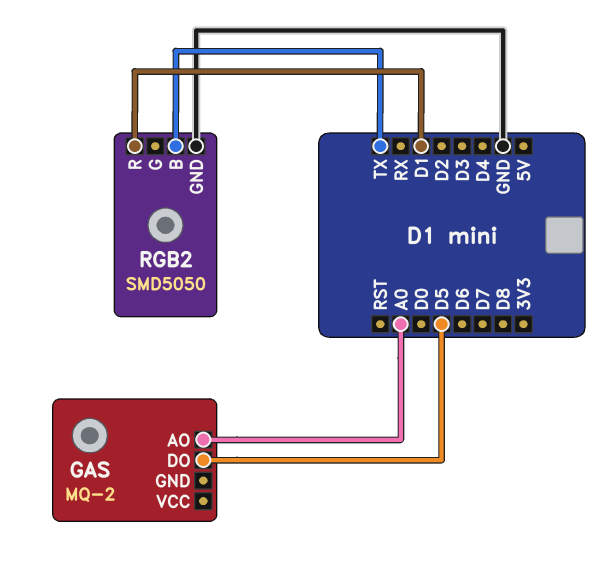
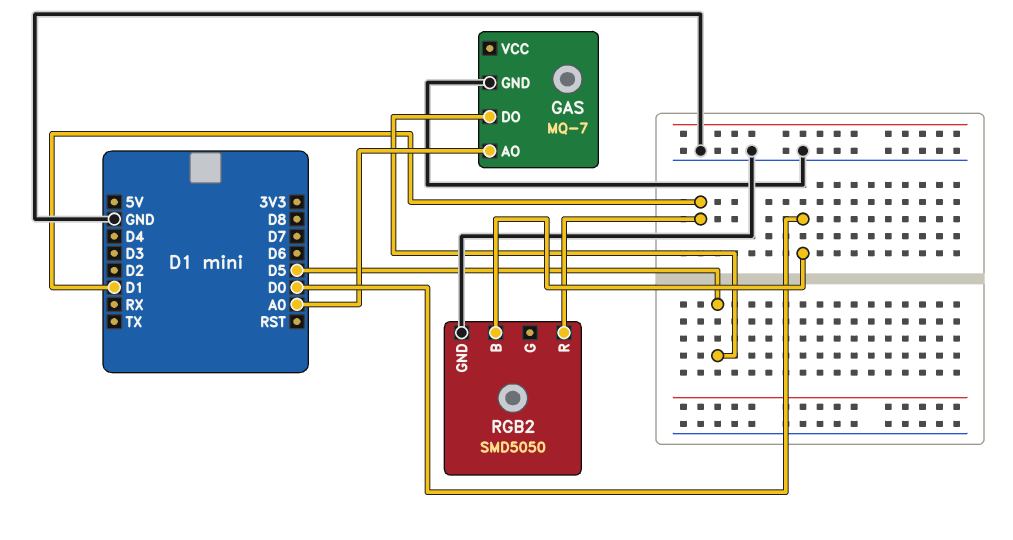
GAS: MQ-2 -> MQ-7
GAS pin GND: none -> GND
RGB2 pin B: TX -> D0

